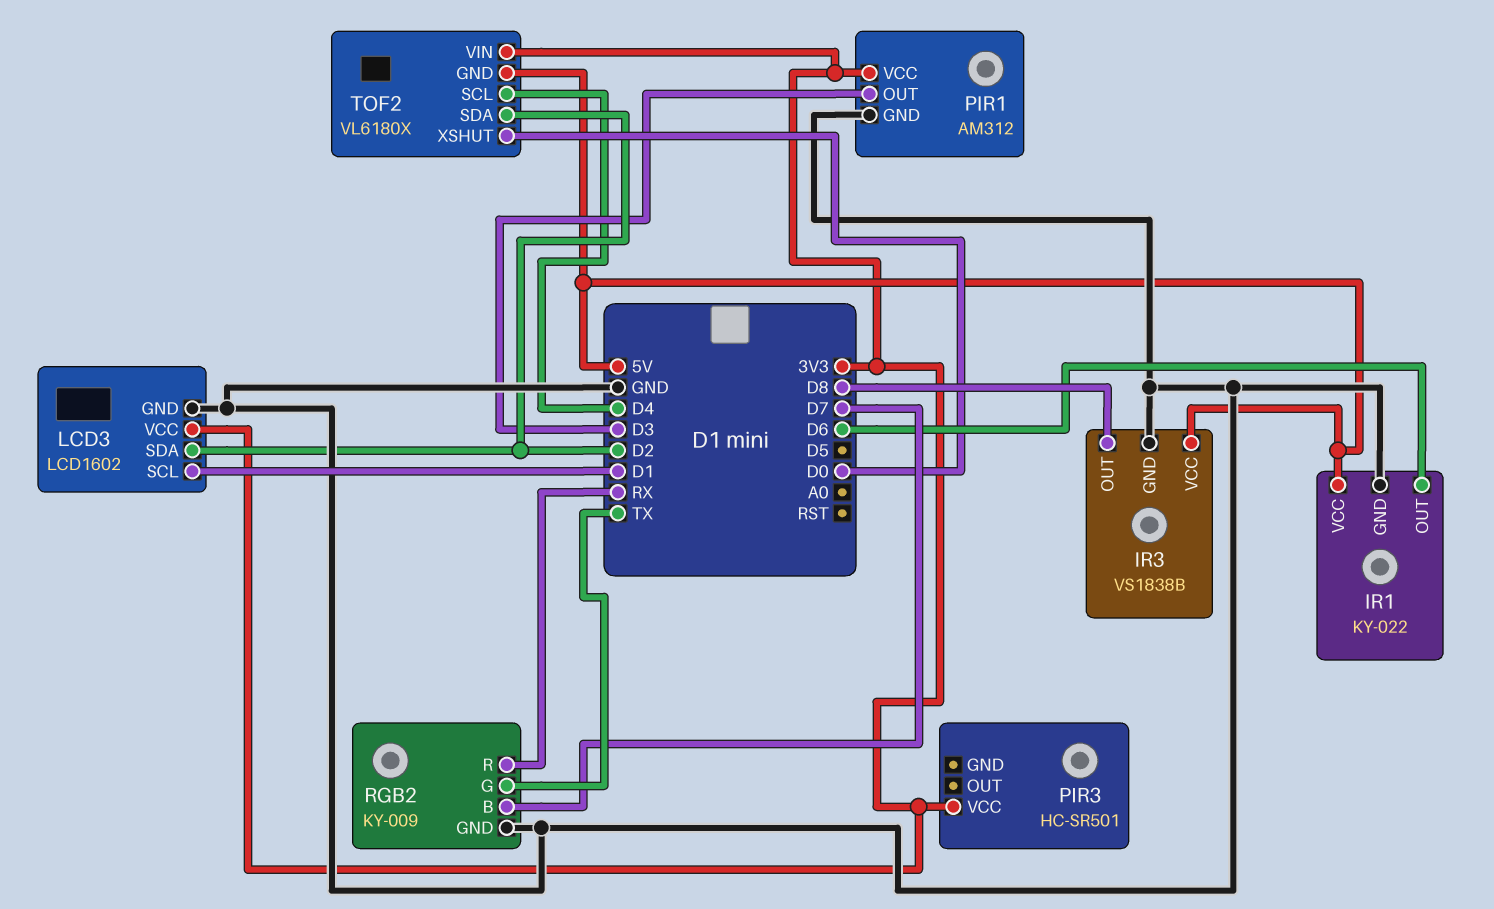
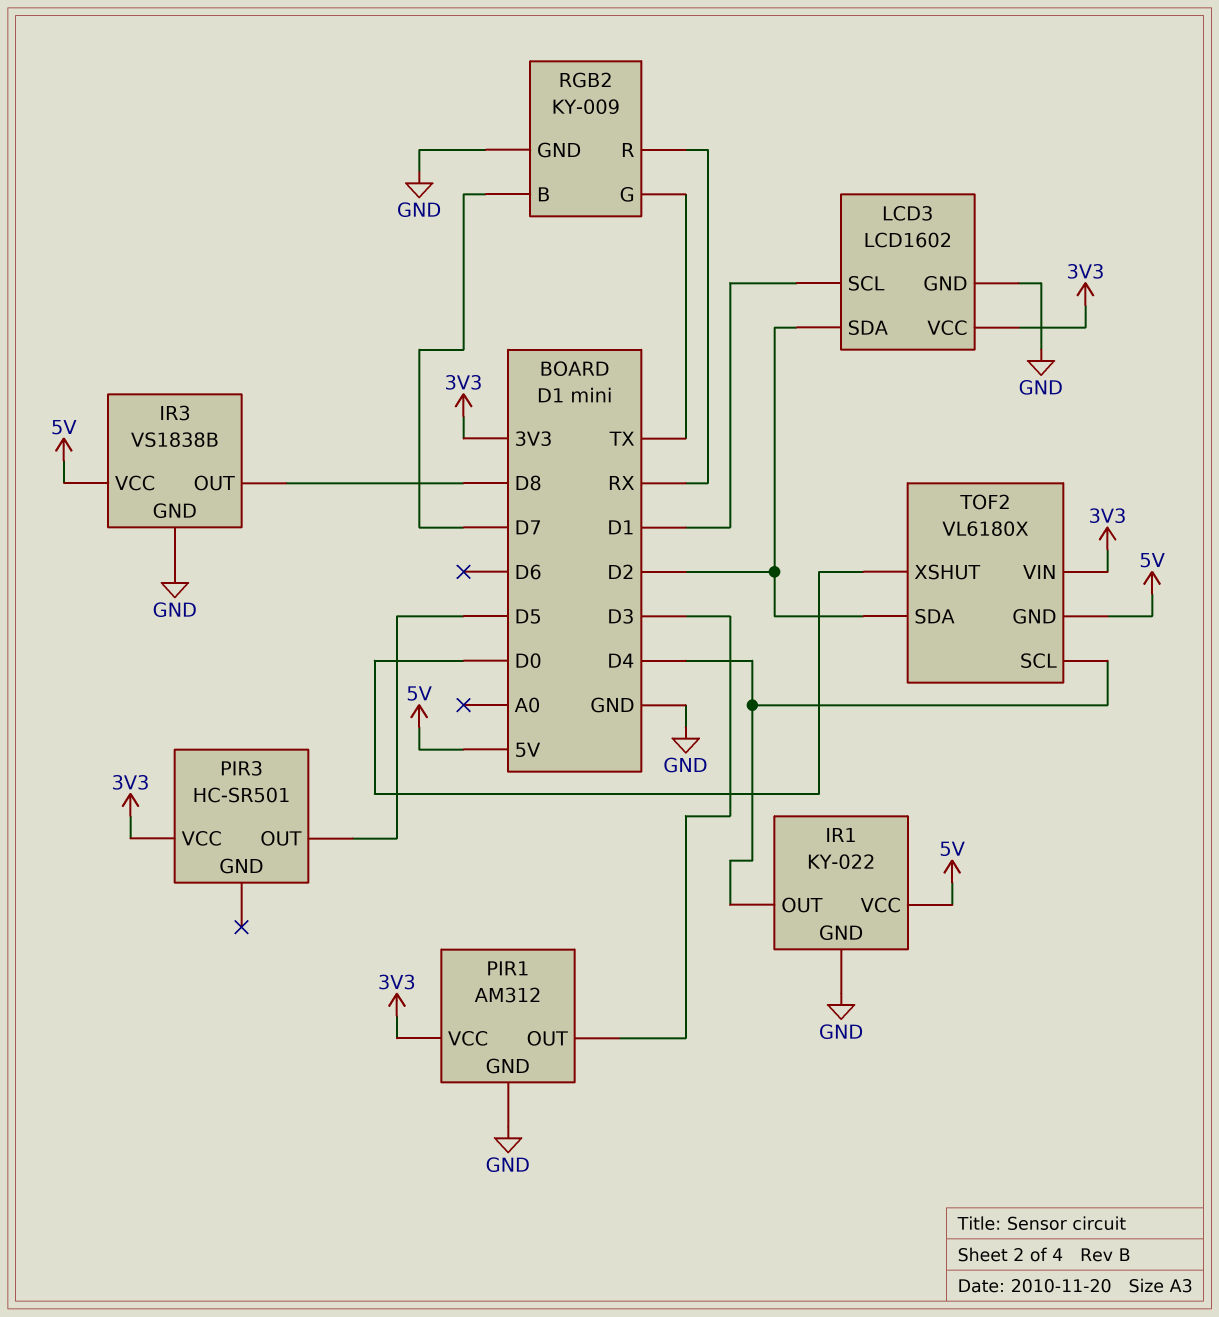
IR1 pin OUT: D6 -> D4
PIR3 pin OUT: none -> D5

